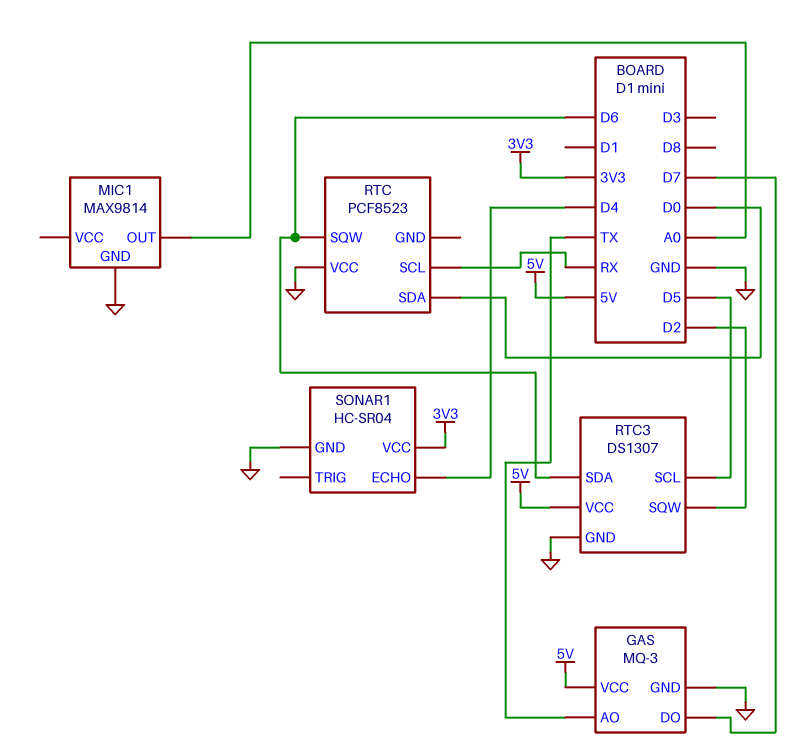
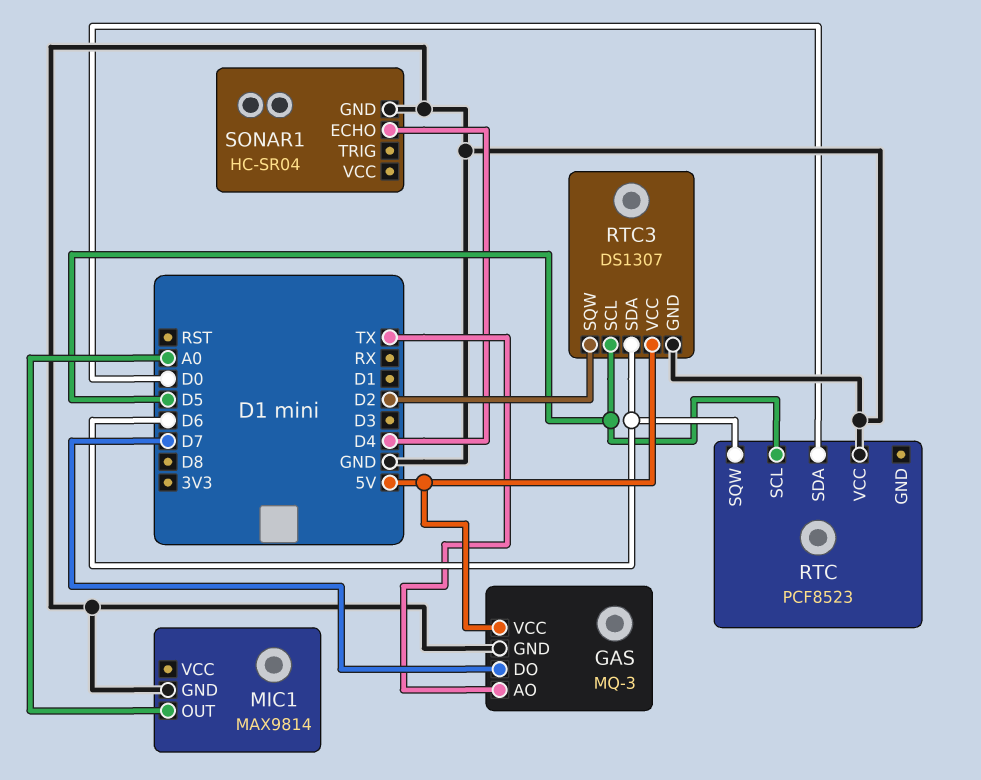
RTC pin SCL: RX -> D5
SONAR1 pin VCC: 3V3 -> none

